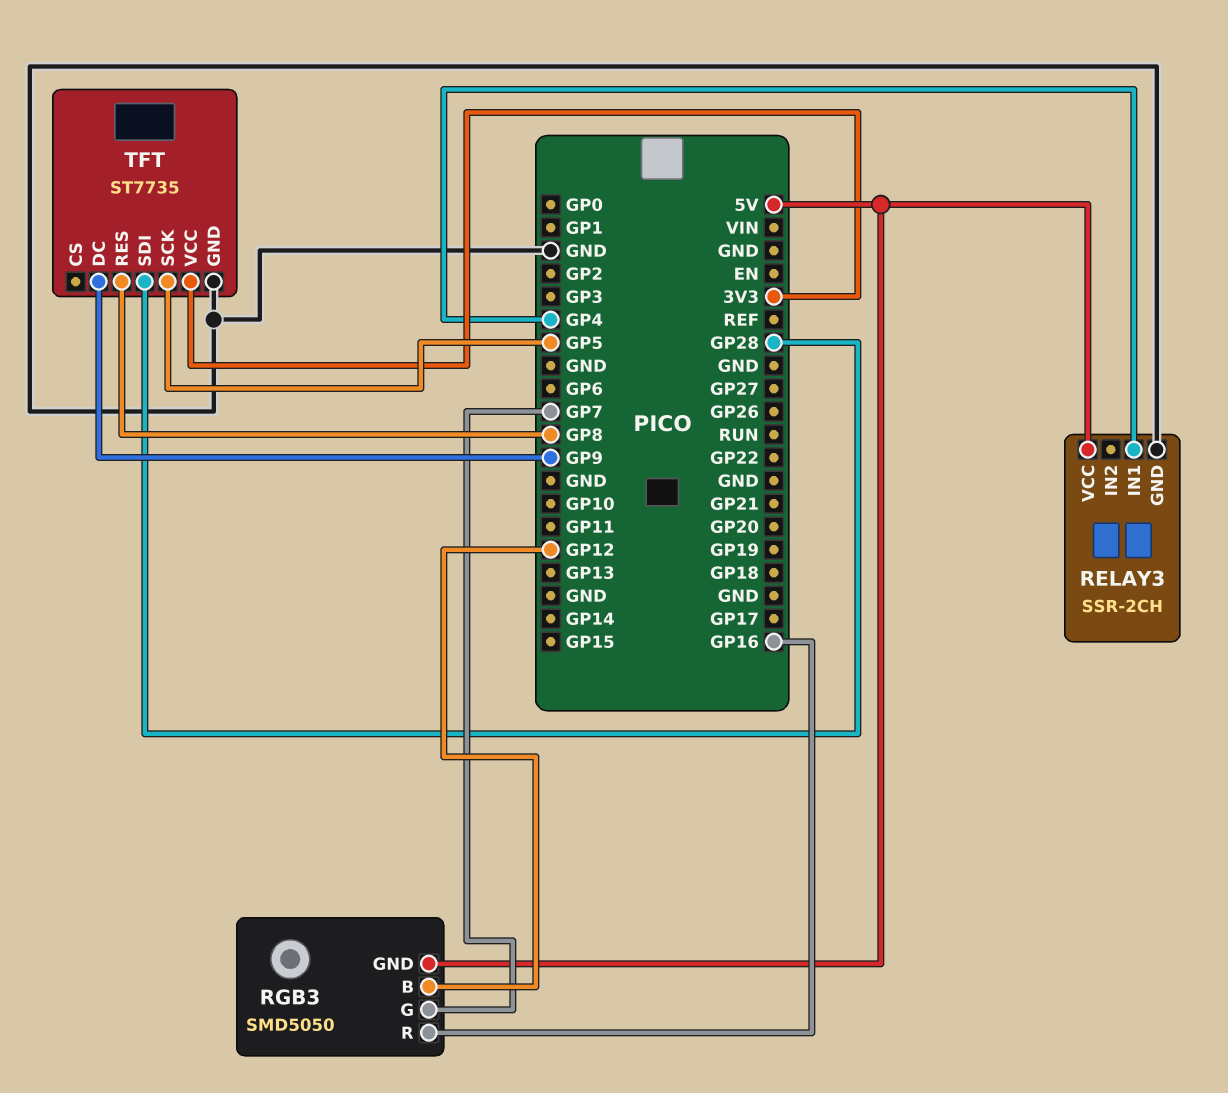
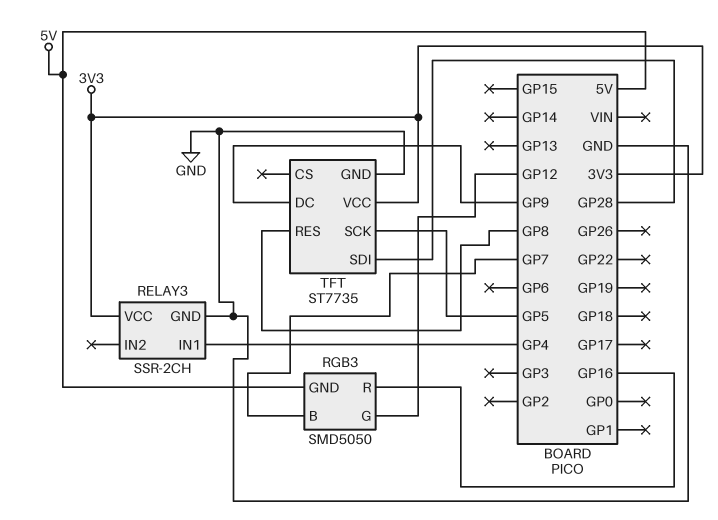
RELAY3 pin VCC: 5V -> 3V3
RGB3 pin B: GP12 -> GP7
RGB3 pin G: GP7 -> GP12

